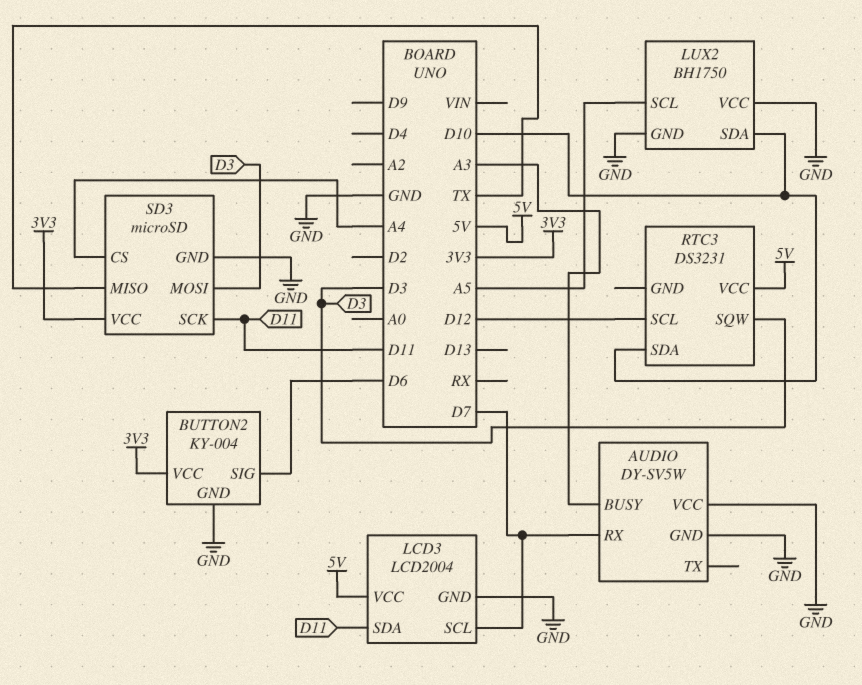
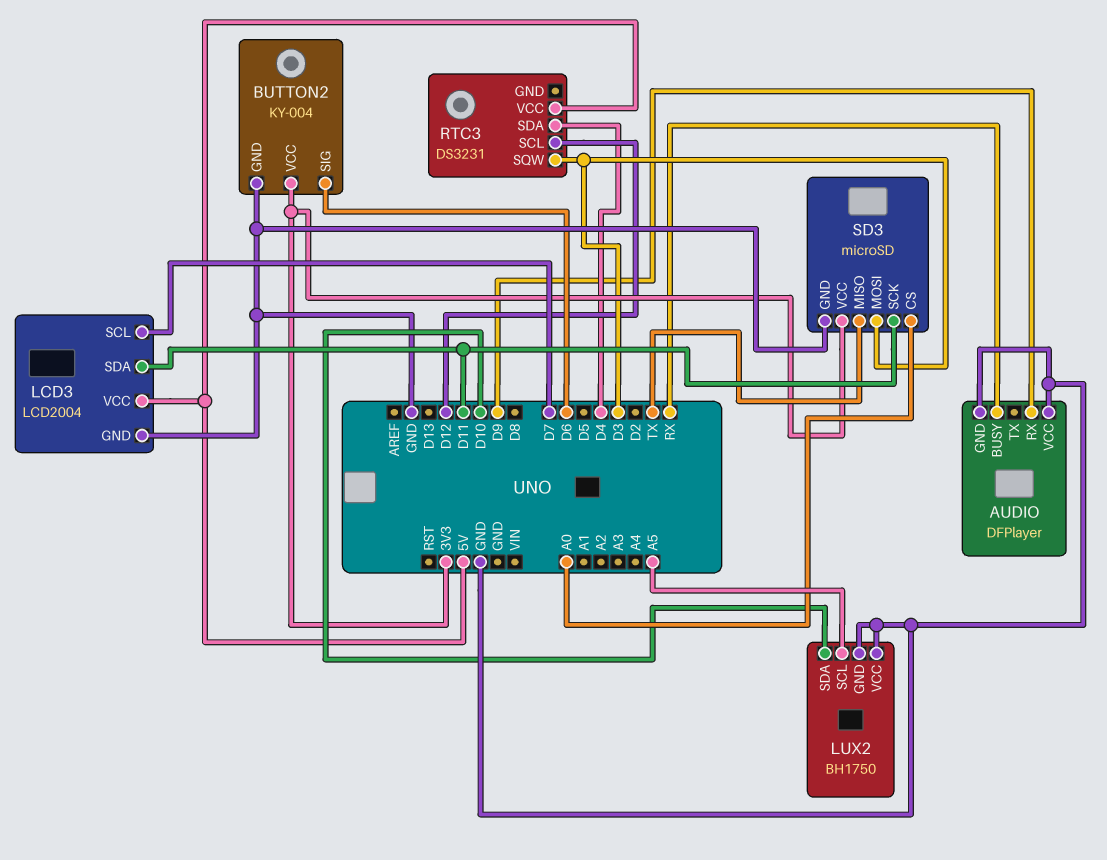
AUDIO: DY-SV5W -> DFPlayer
AUDIO pin BUSY: A3 -> RX
AUDIO pin RX: D7 -> D9
RTC3 pin SDA: D10 -> D4
SD3 pin CS: A4 -> A0

